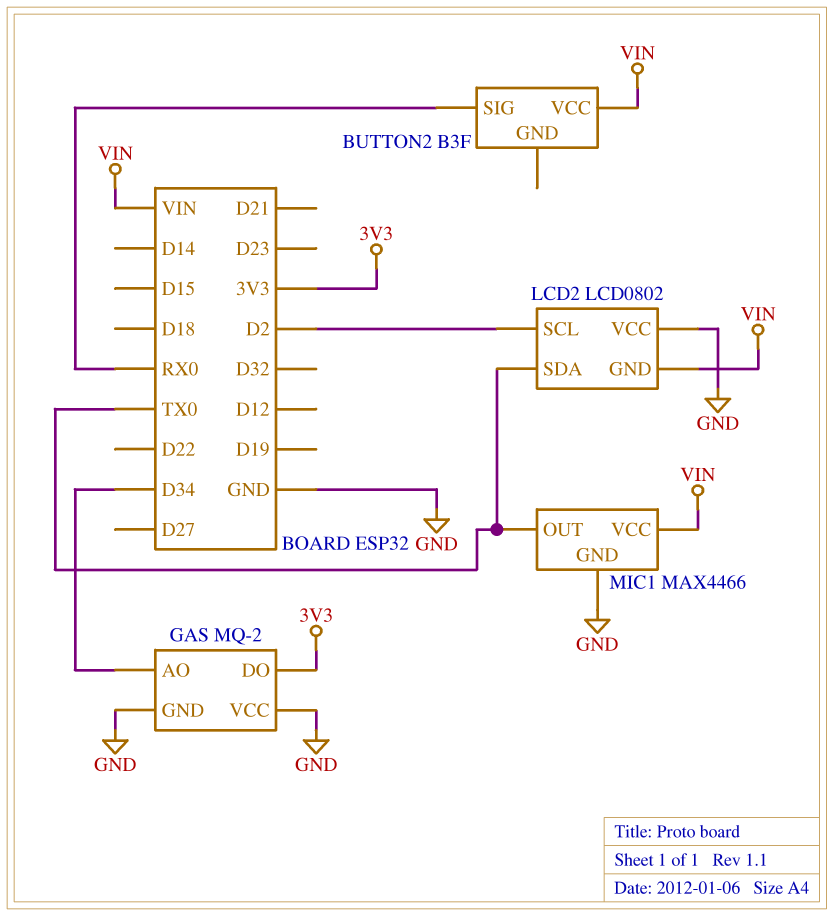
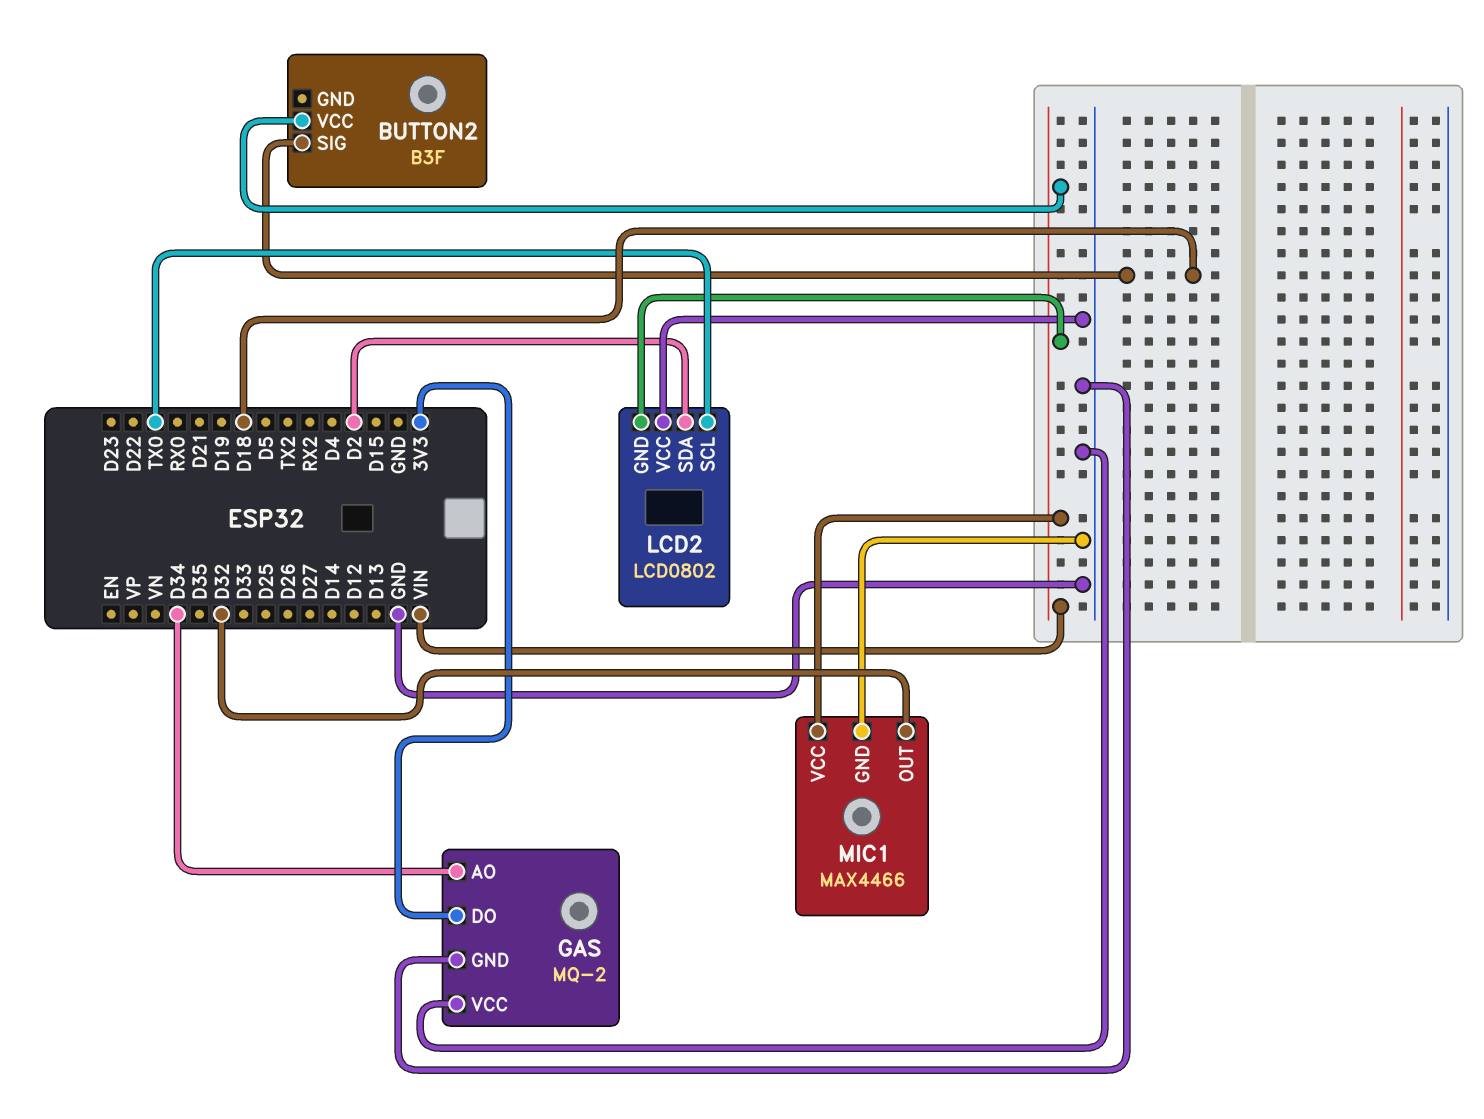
BUTTON2 pin SIG: RX0 -> D18
LCD2 pin SCL: D2 -> TX0
LCD2 pin SDA: TX0 -> D2
MIC1 pin OUT: TX0 -> D32

